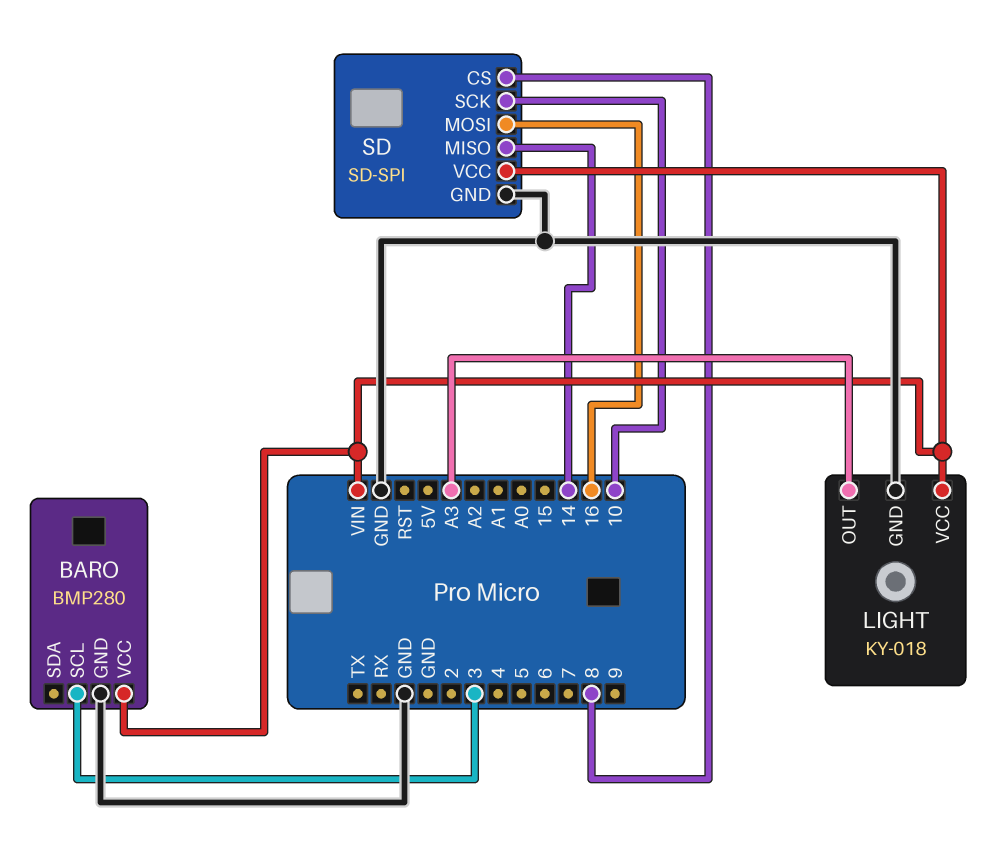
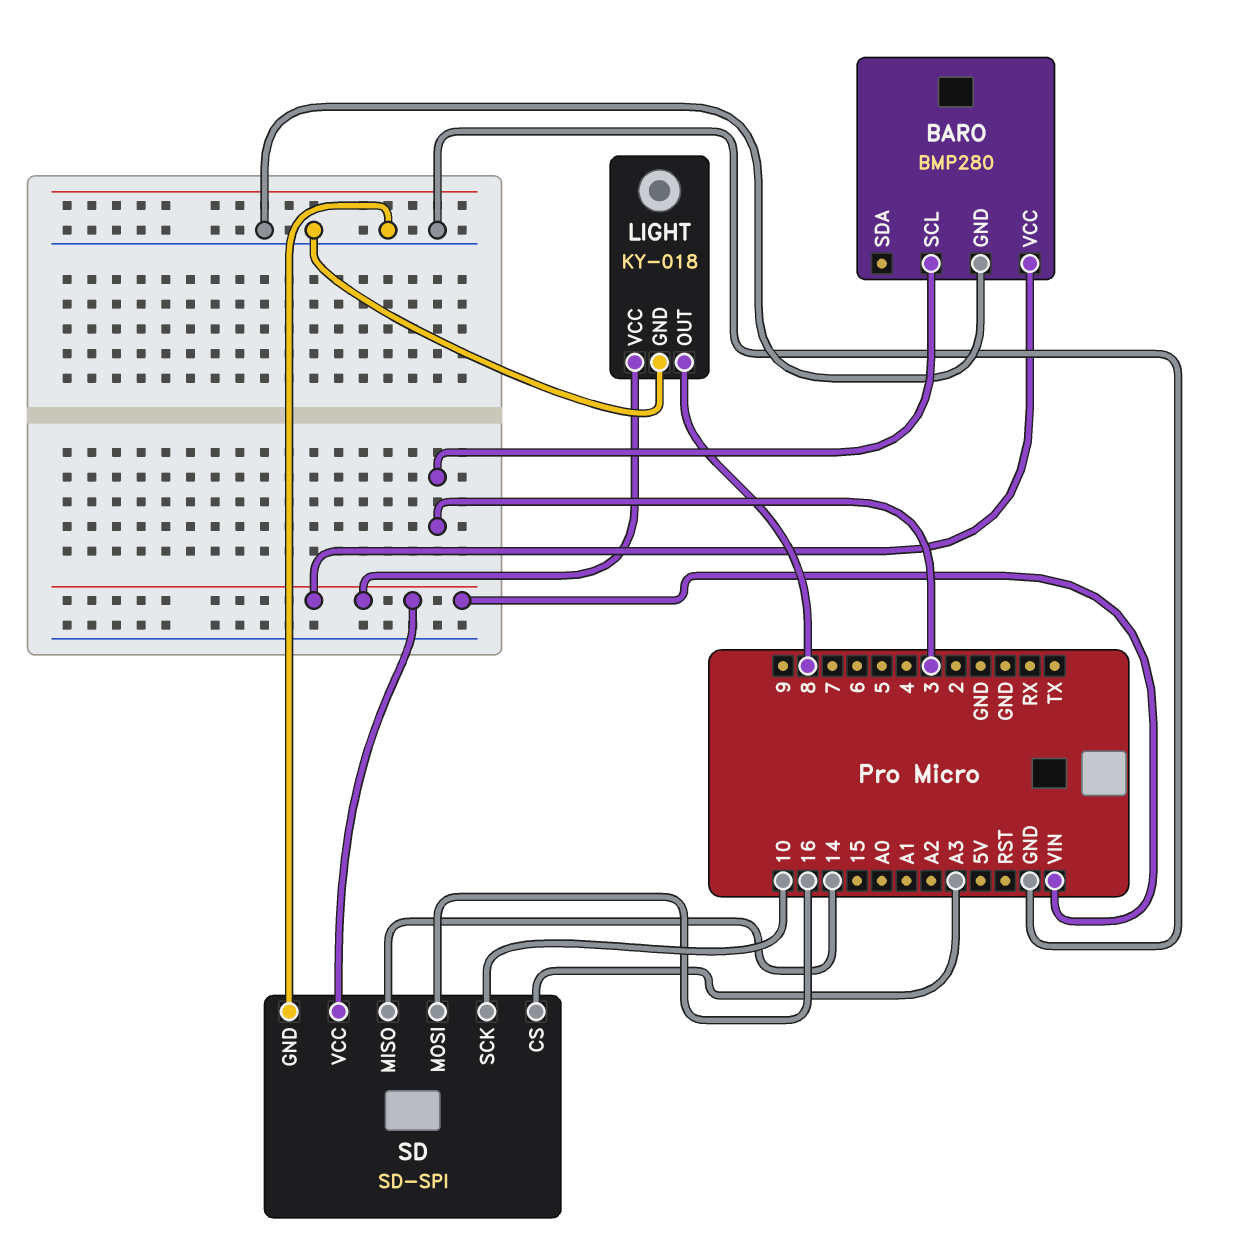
LIGHT pin OUT: A3 -> 8
SD pin CS: 8 -> A3

